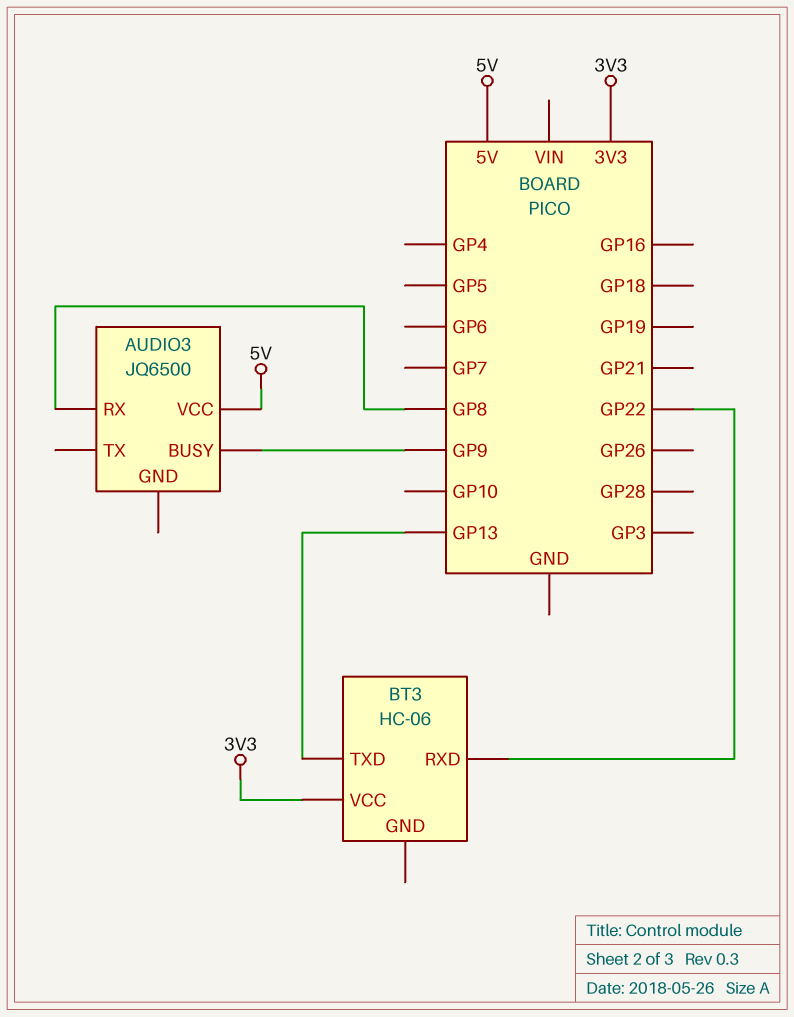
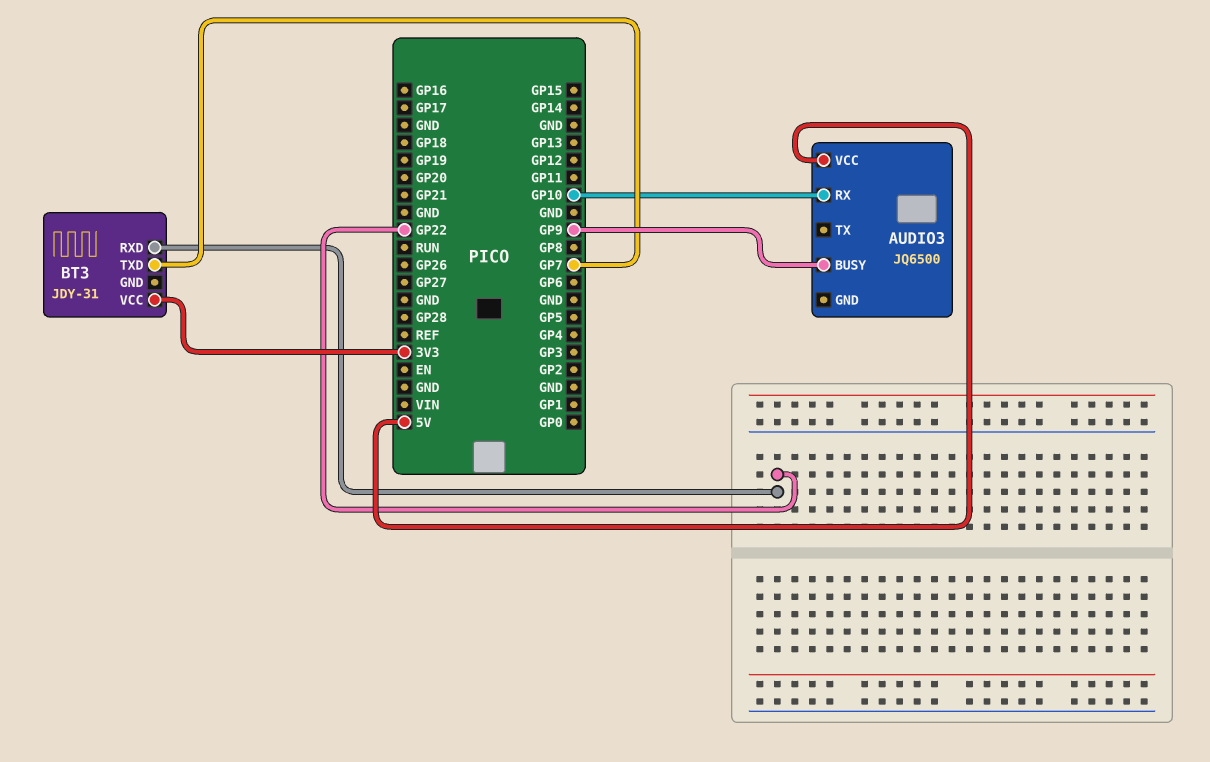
AUDIO3 pin RX: GP8 -> GP10
BT3: HC-06 -> JDY-31
BT3 pin TXD: GP13 -> GP7

